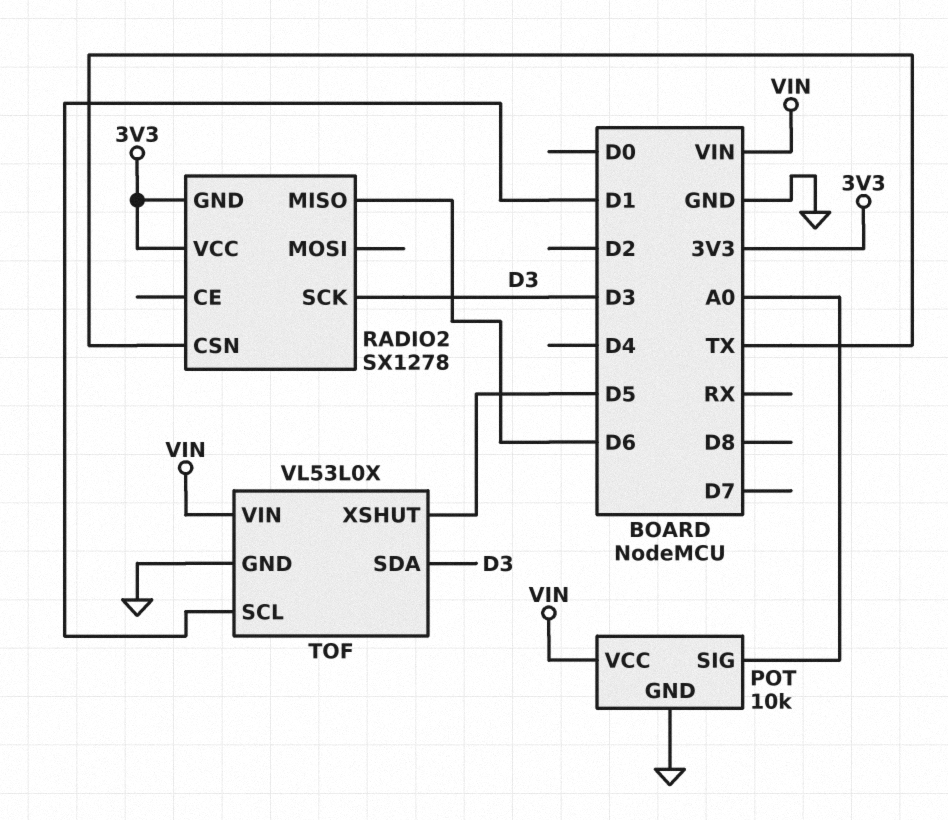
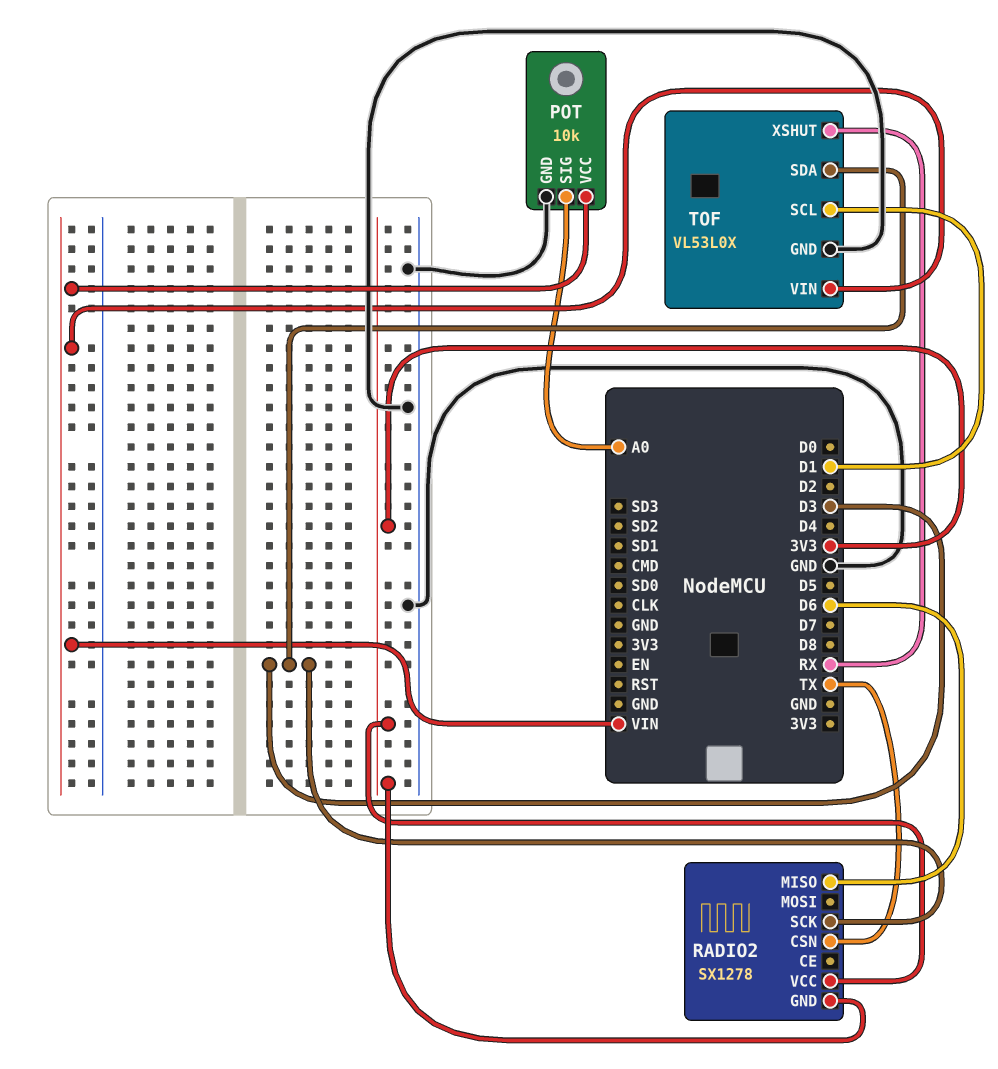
TOF pin XSHUT: D5 -> RX

